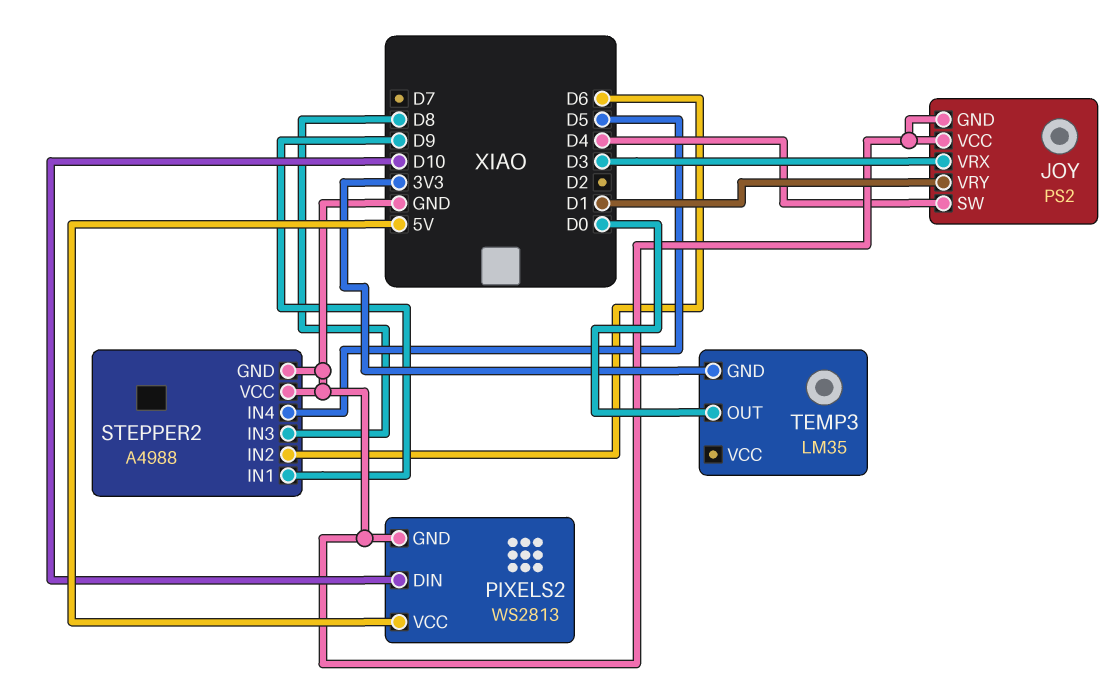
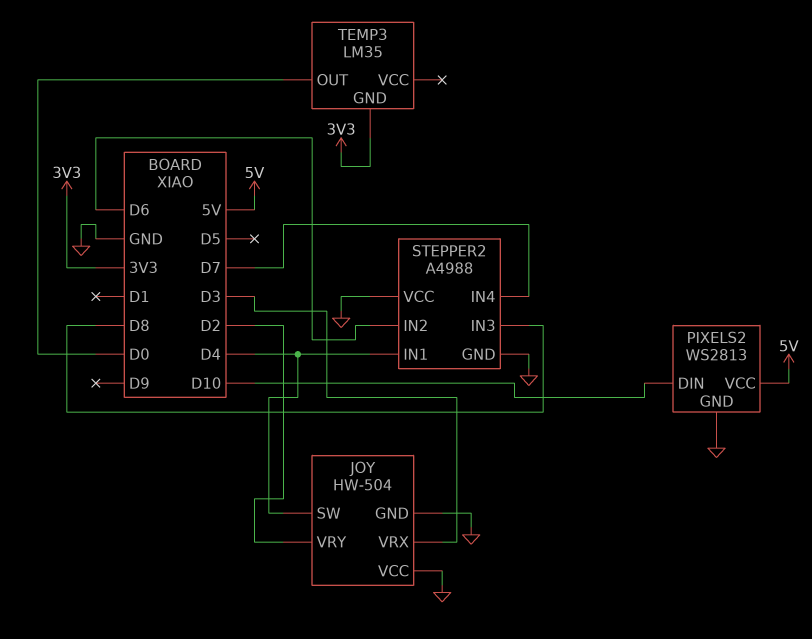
JOY: PS2 -> HW-504
JOY pin VRY: D1 -> D2
STEPPER2 pin IN1: D9 -> D4
STEPPER2 pin IN4: D5 -> D7

